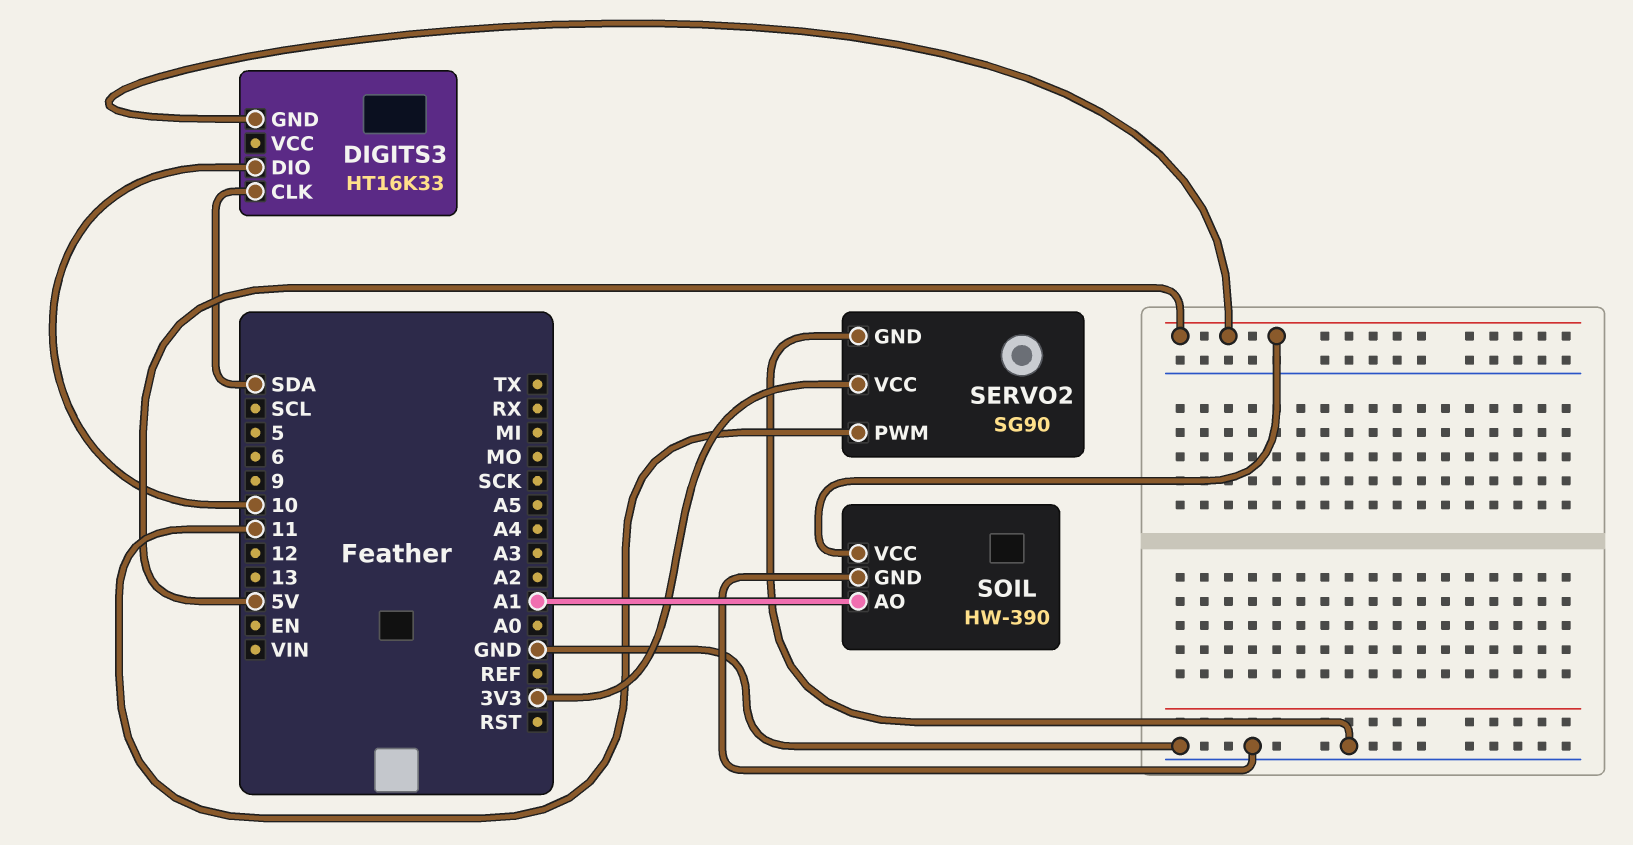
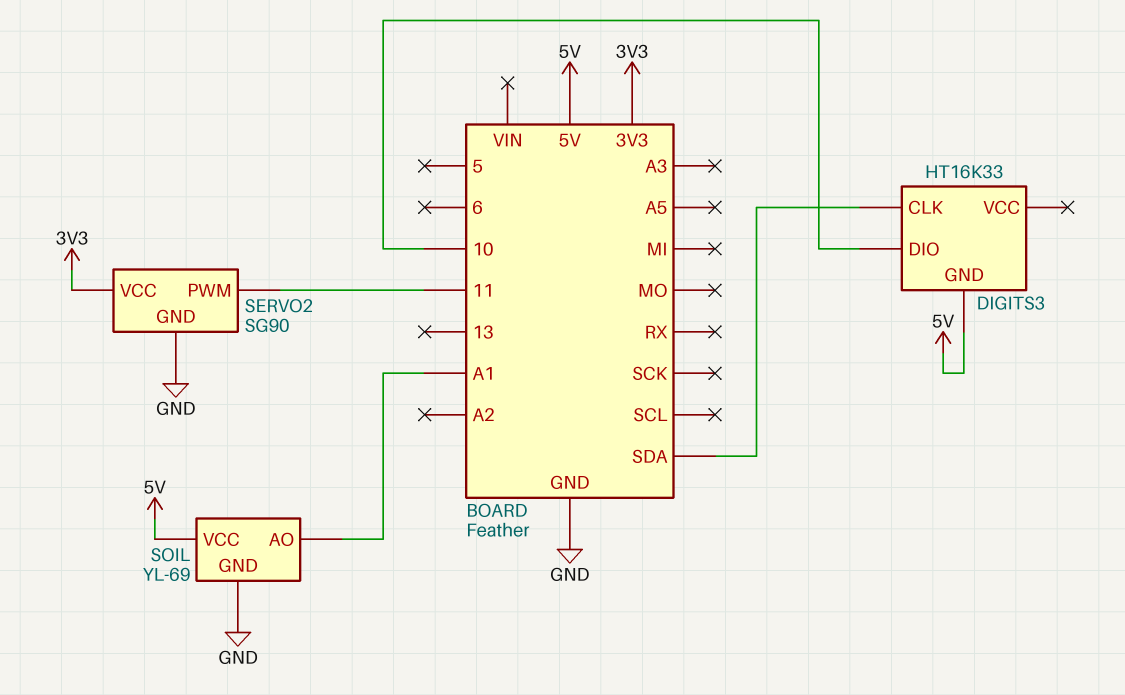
SOIL: HW-390 -> YL-69

